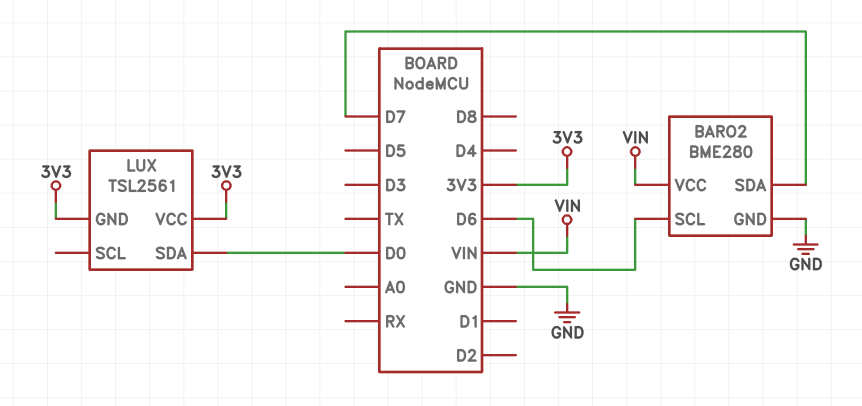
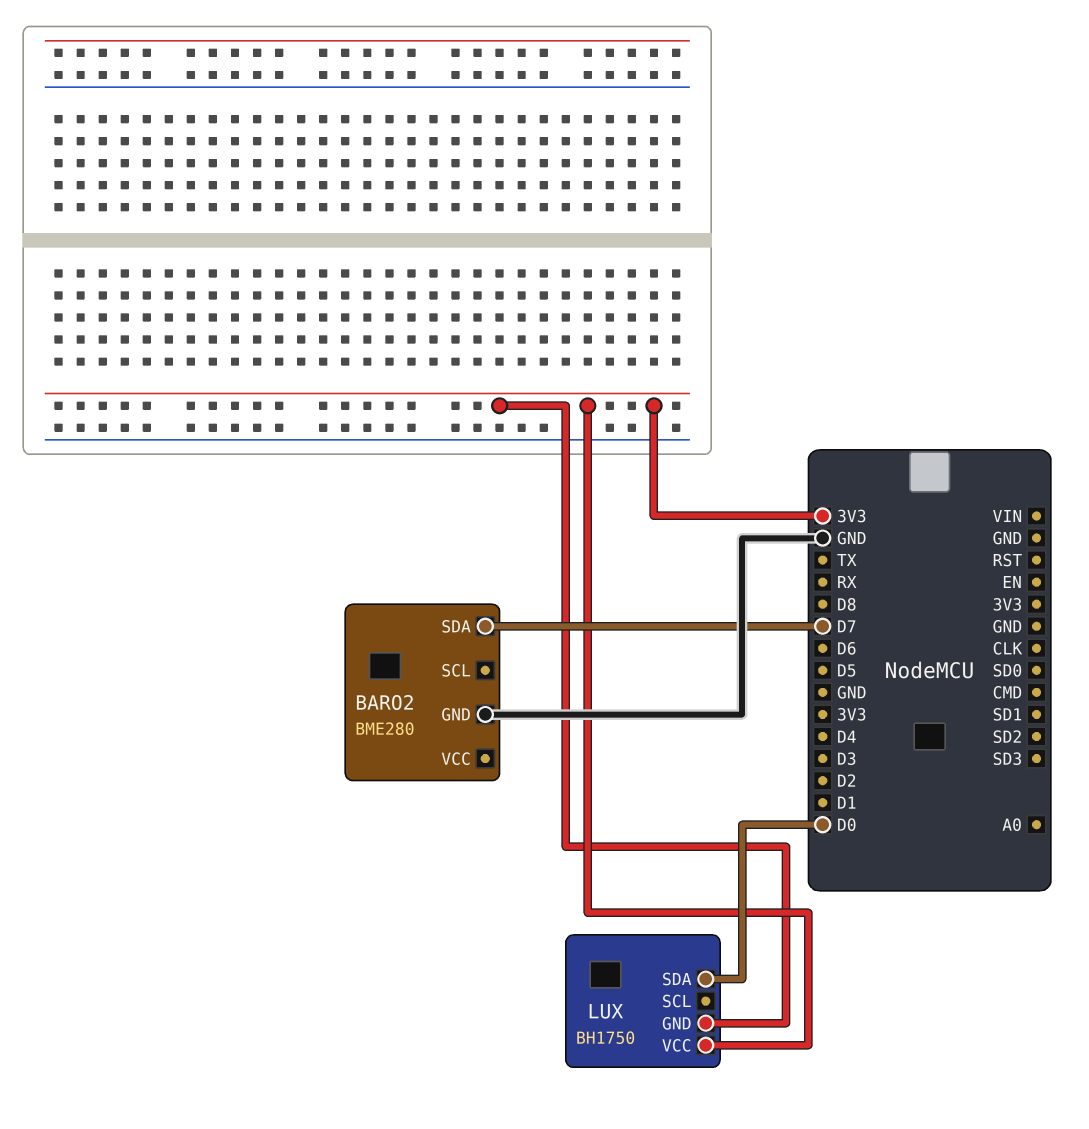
BARO2 pin SCL: D6 -> none
BARO2 pin VCC: VIN -> none
LUX: TSL2561 -> BH1750

